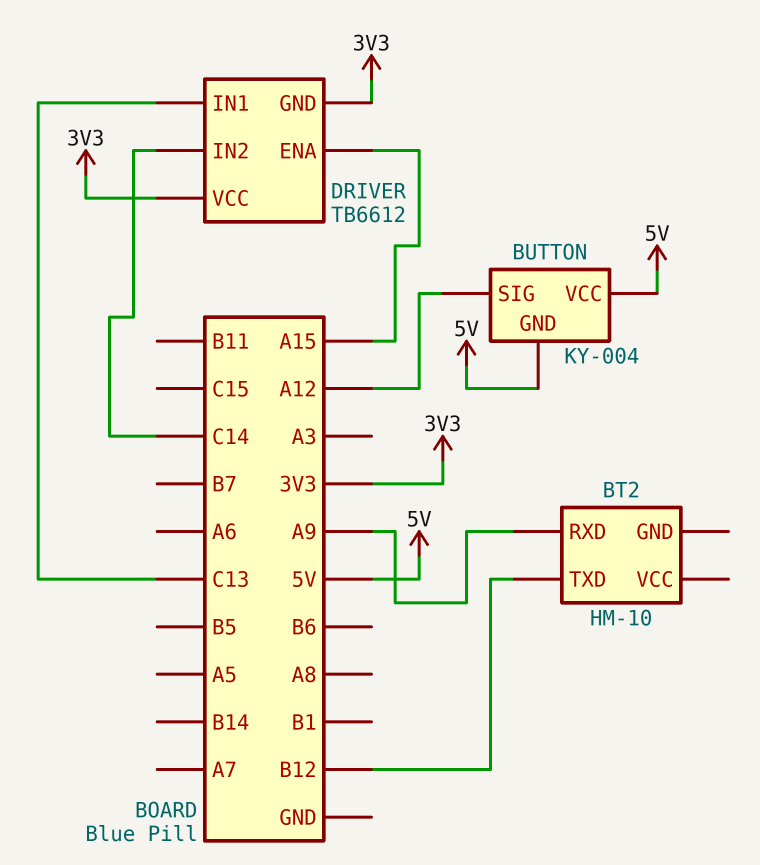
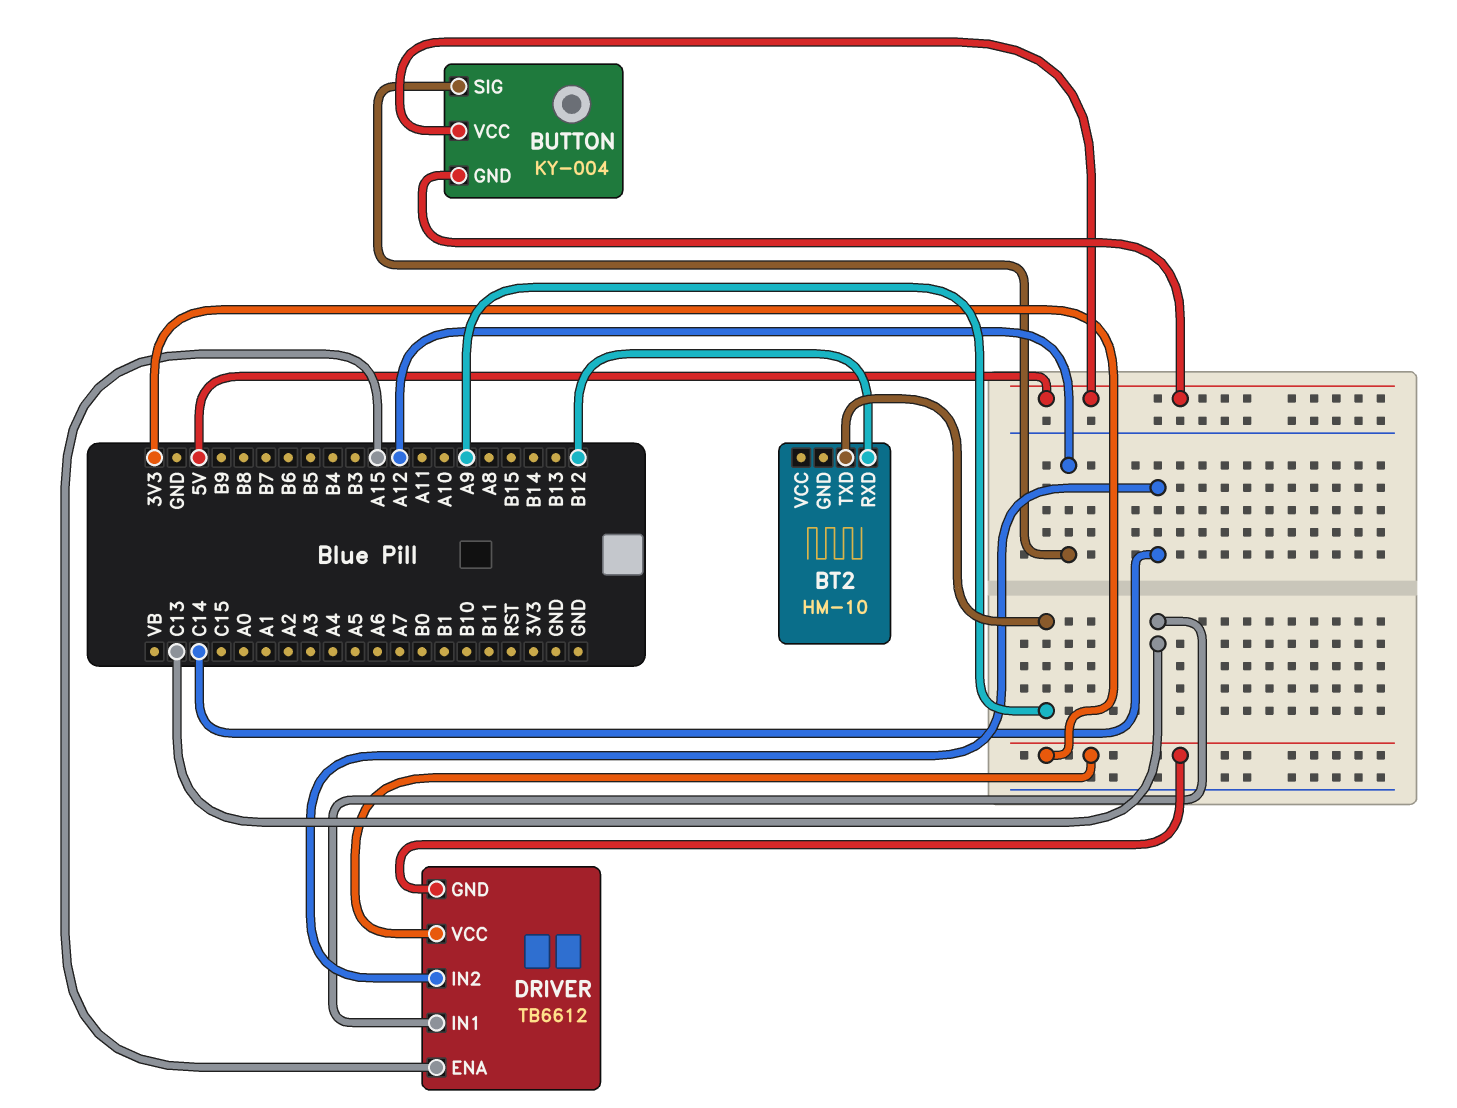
BT2 pin RXD: A9 -> B12
BT2 pin TXD: B12 -> A9

